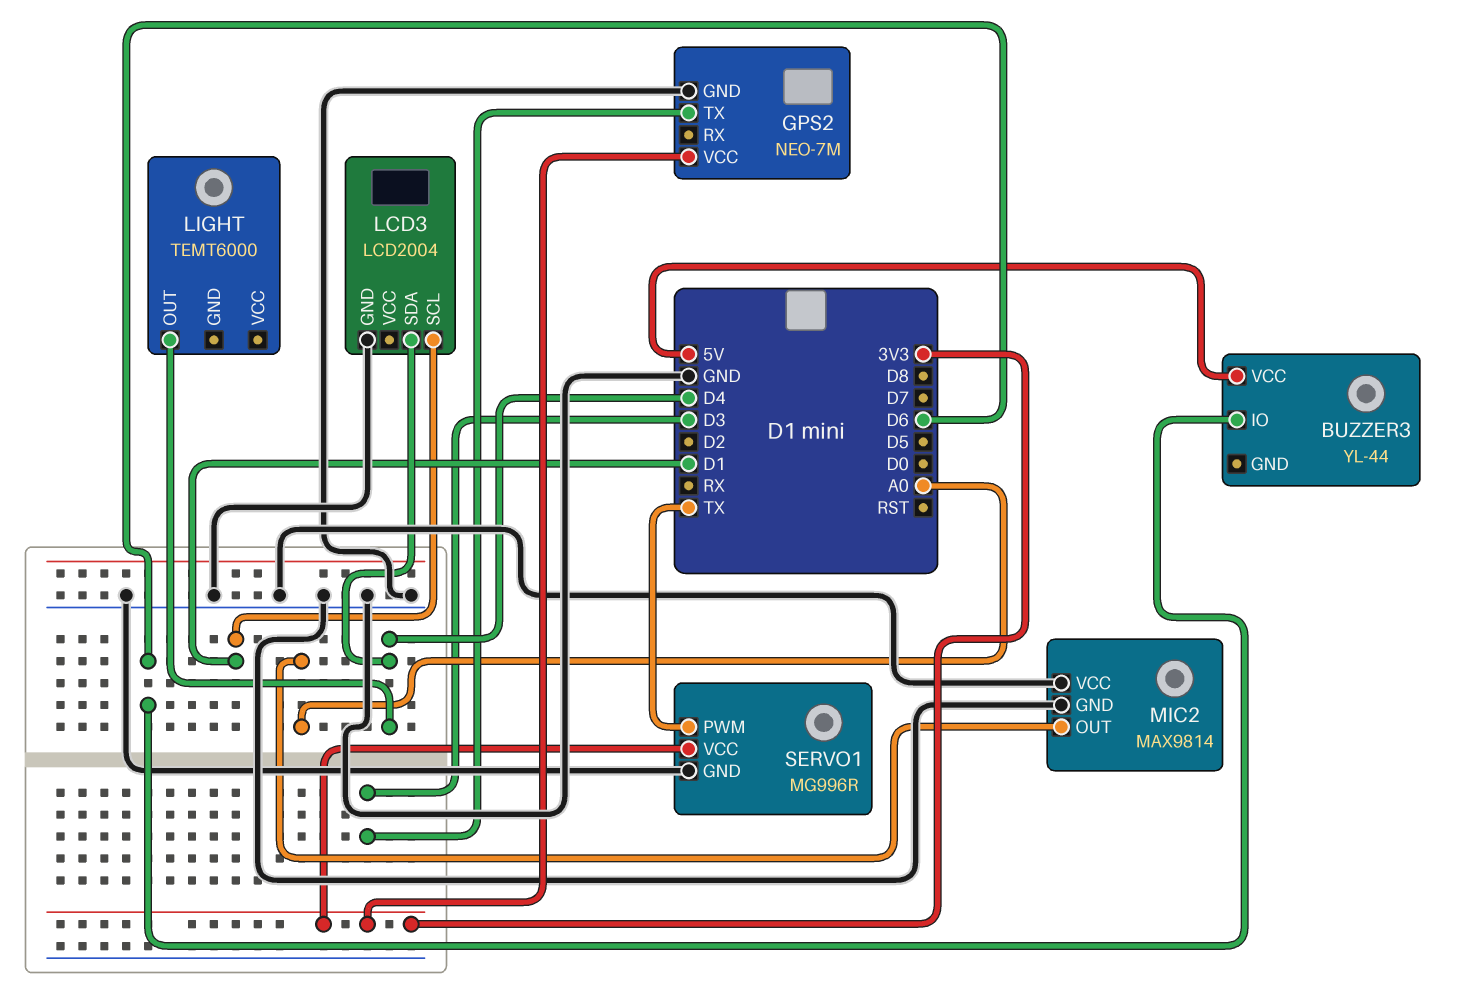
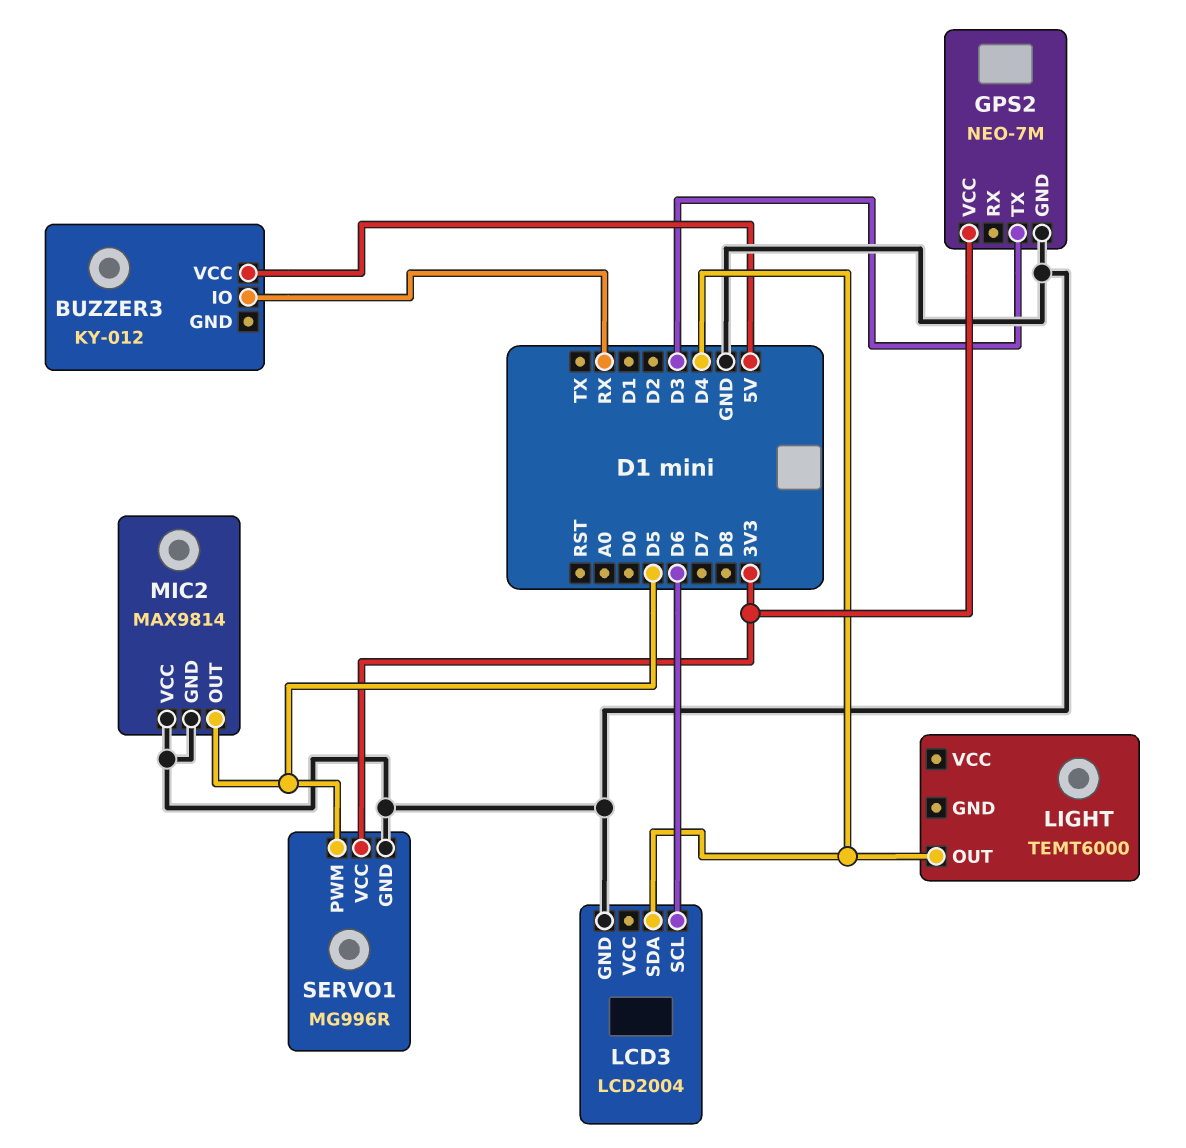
BUZZER3: YL-44 -> KY-012
BUZZER3 pin IO: D6 -> RX
LCD3 pin SCL: D1 -> D6
MIC2 pin OUT: A0 -> D5
SERVO1 pin PWM: TX -> D5

